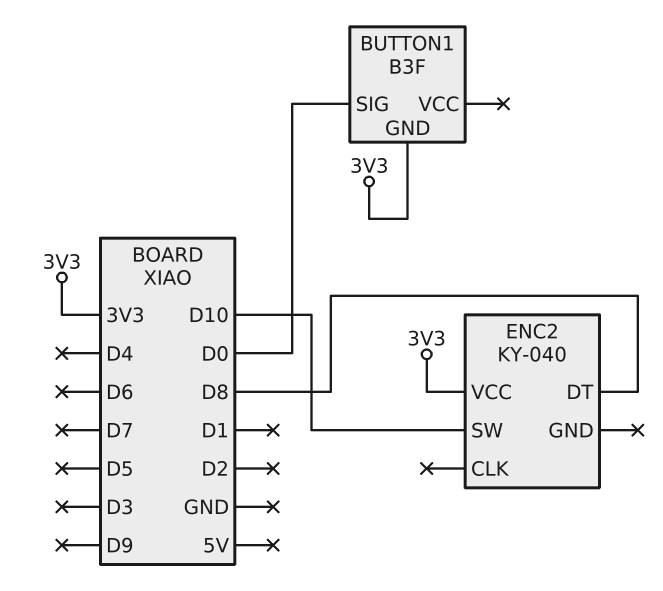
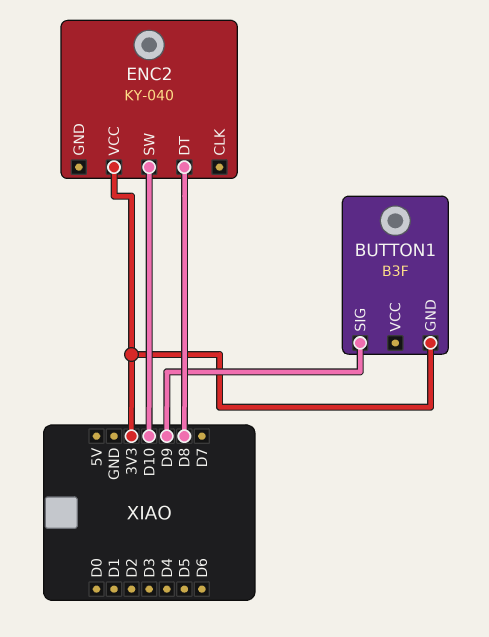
BUTTON1 pin SIG: D0 -> D9

